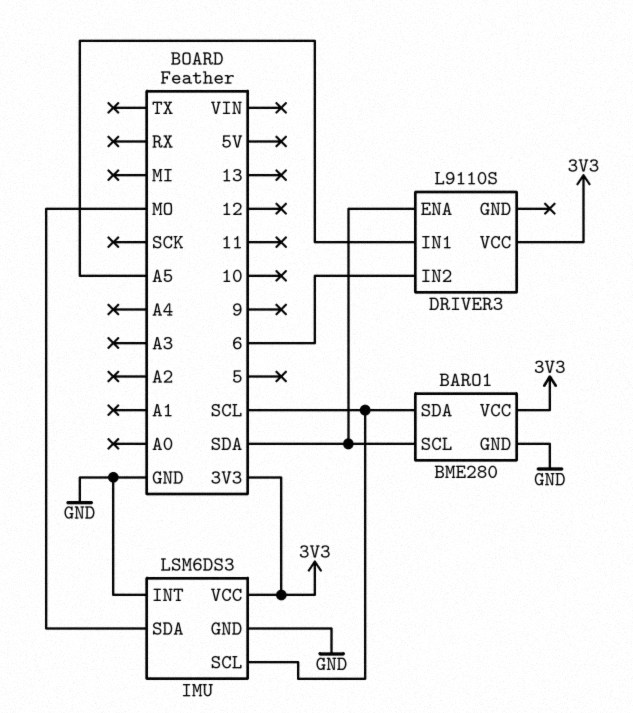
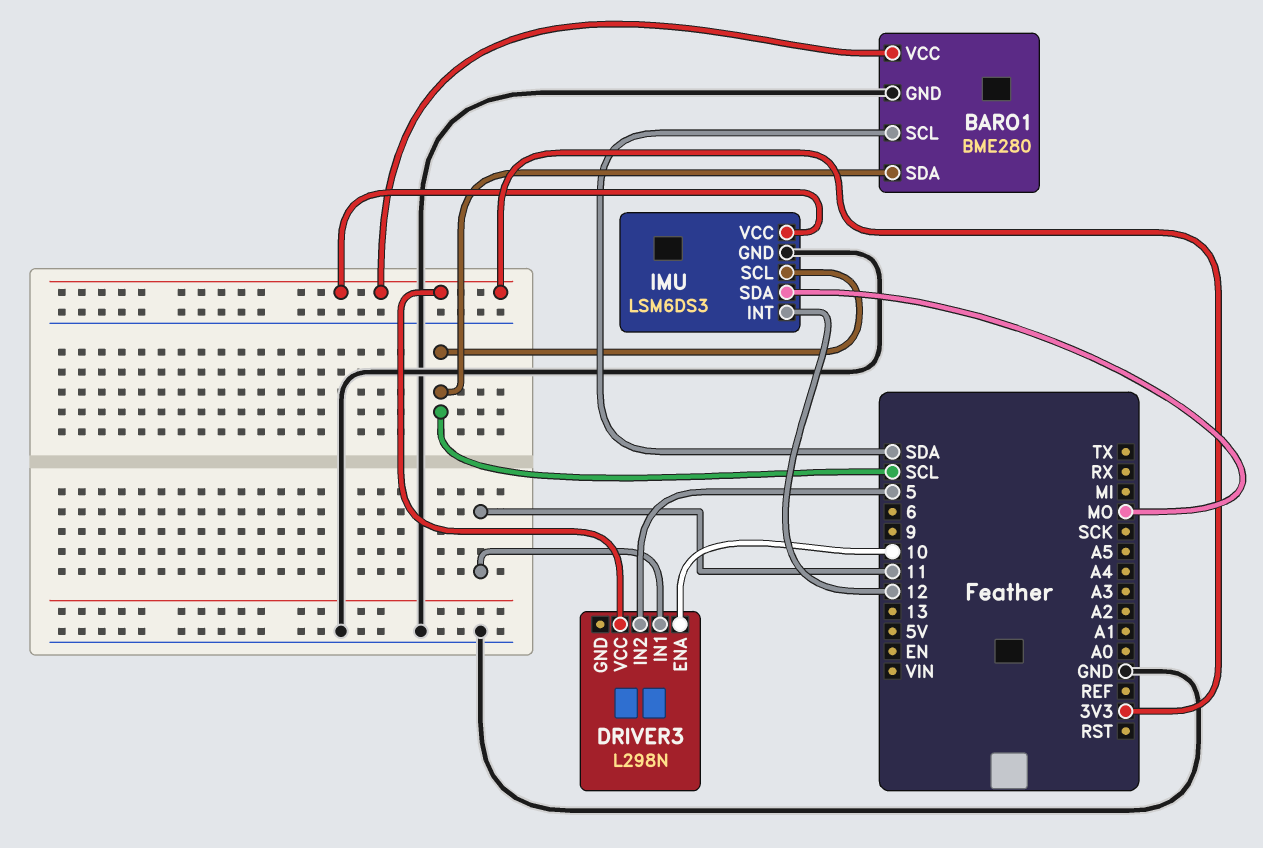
DRIVER3: L9110S -> L298N
DRIVER3 pin ENA: SDA -> 10
DRIVER3 pin IN1: A5 -> 11
DRIVER3 pin IN2: 6 -> 5
IMU pin INT: GND -> 12

